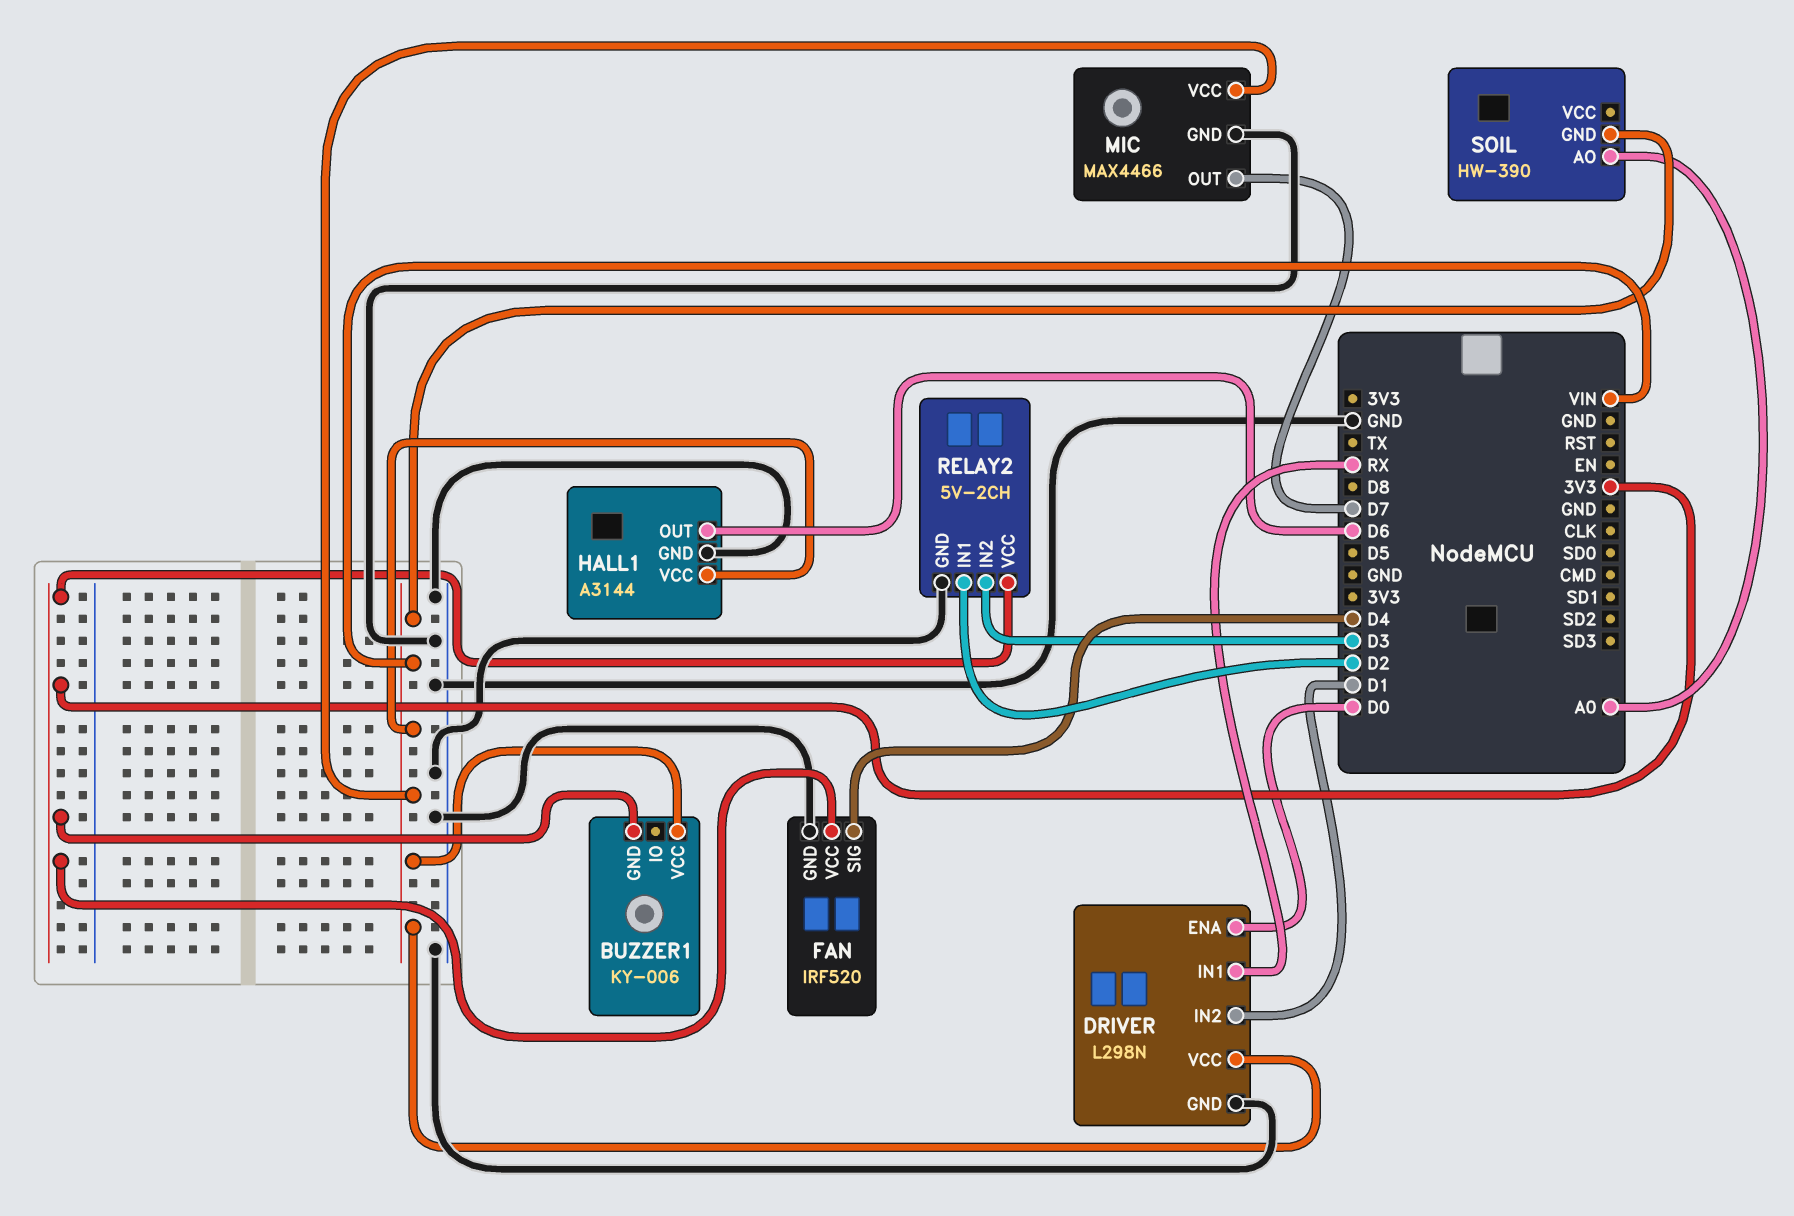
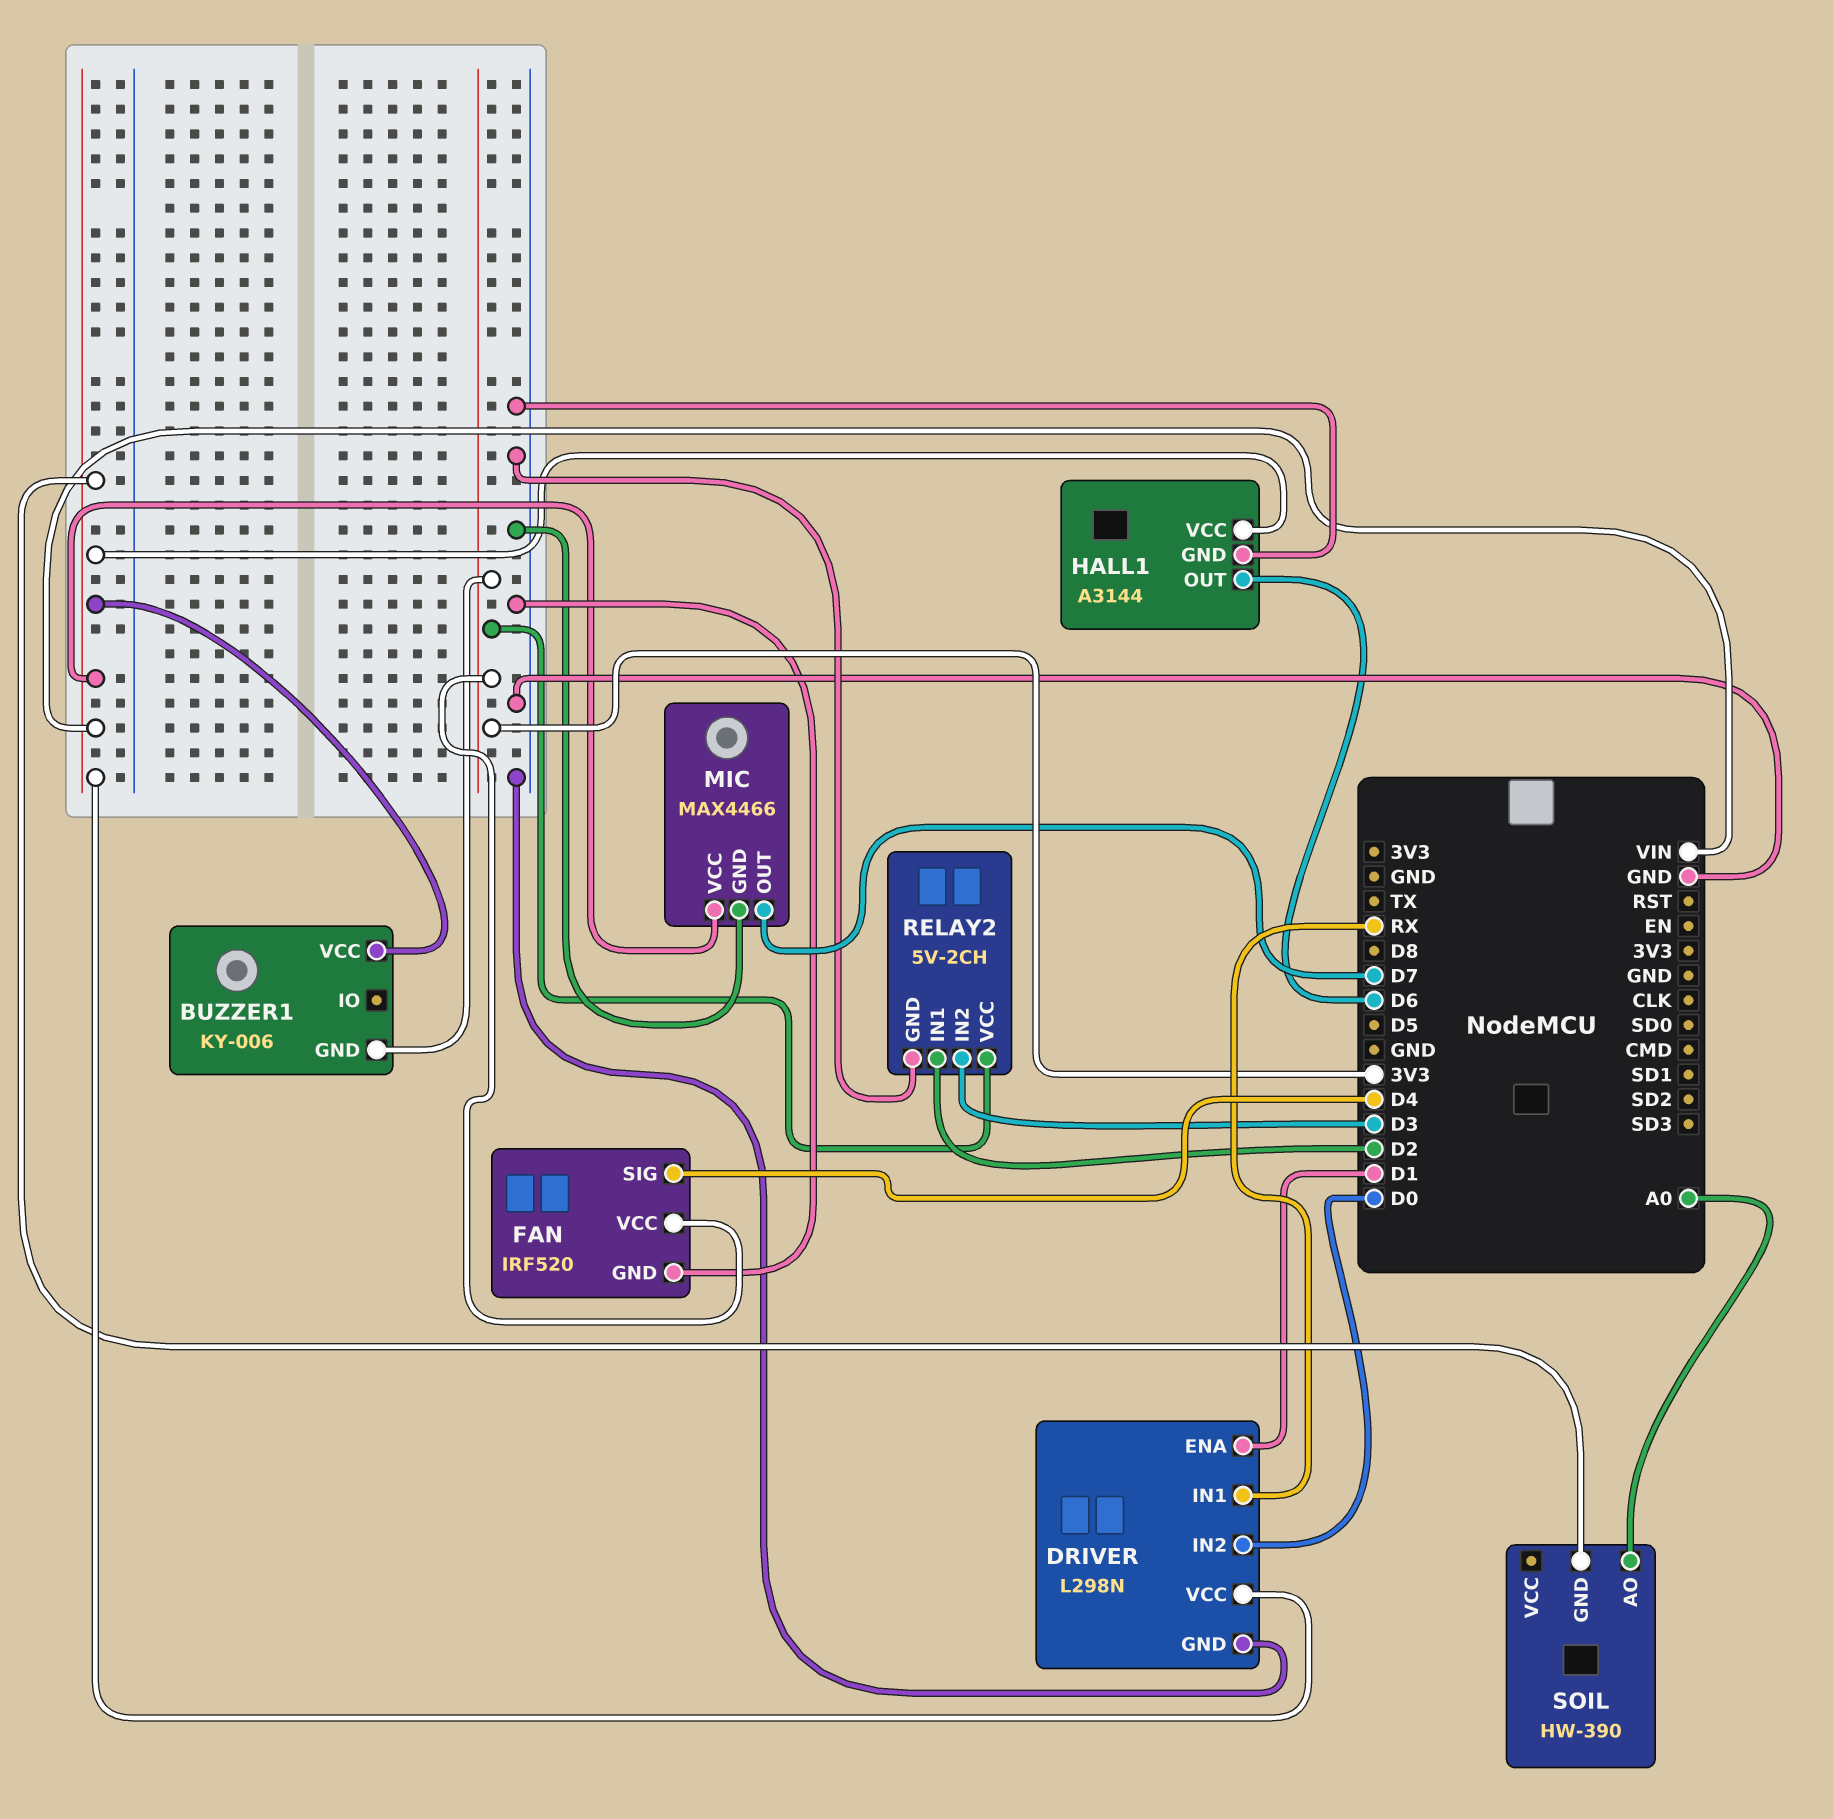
DRIVER pin ENA: D0 -> D1
DRIVER pin IN2: D1 -> D0

